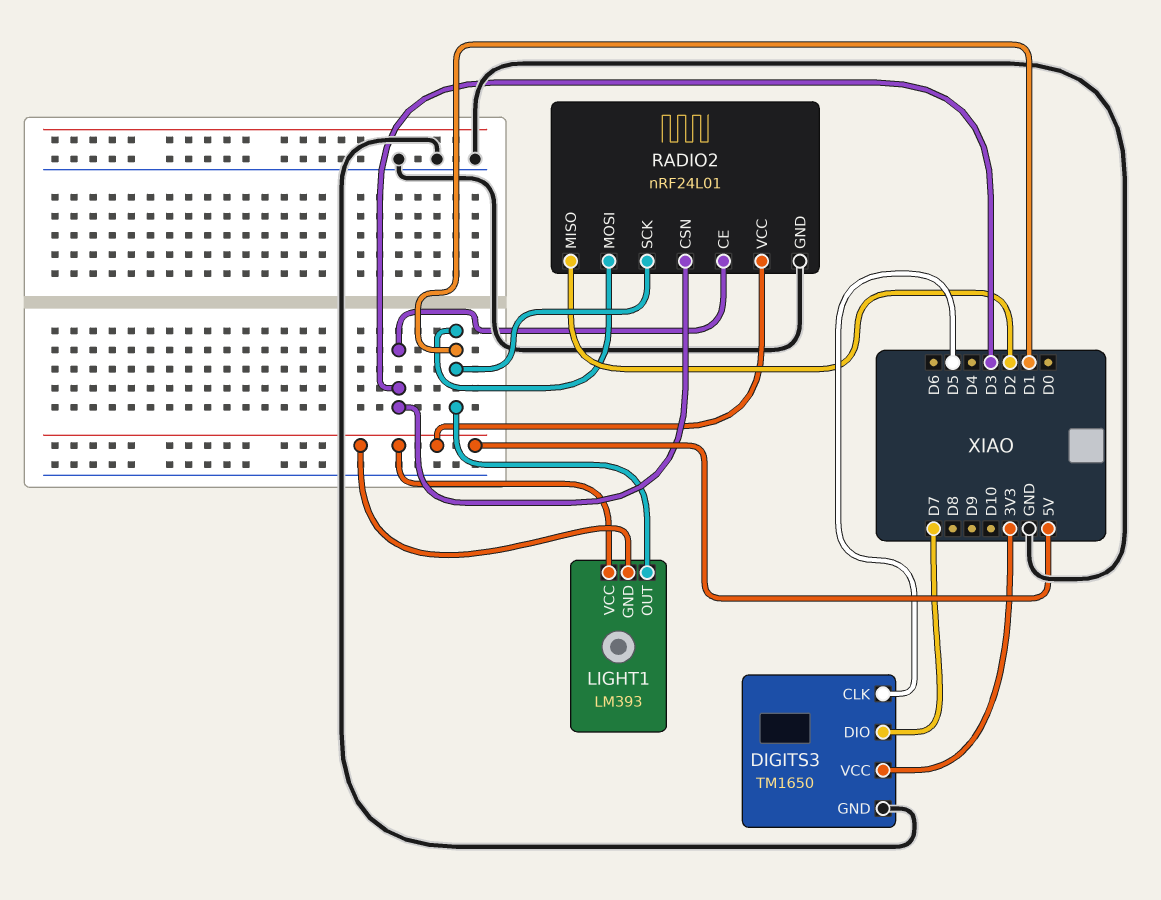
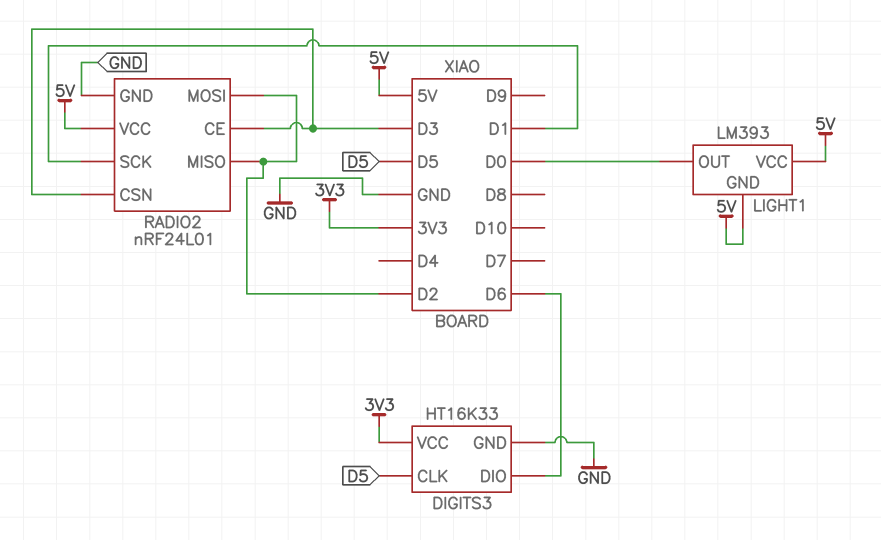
DIGITS3: TM1650 -> HT16K33
DIGITS3 pin DIO: D7 -> D6
LIGHT1 pin OUT: D1 -> D0
RADIO2 pin MOSI: D1 -> D2

